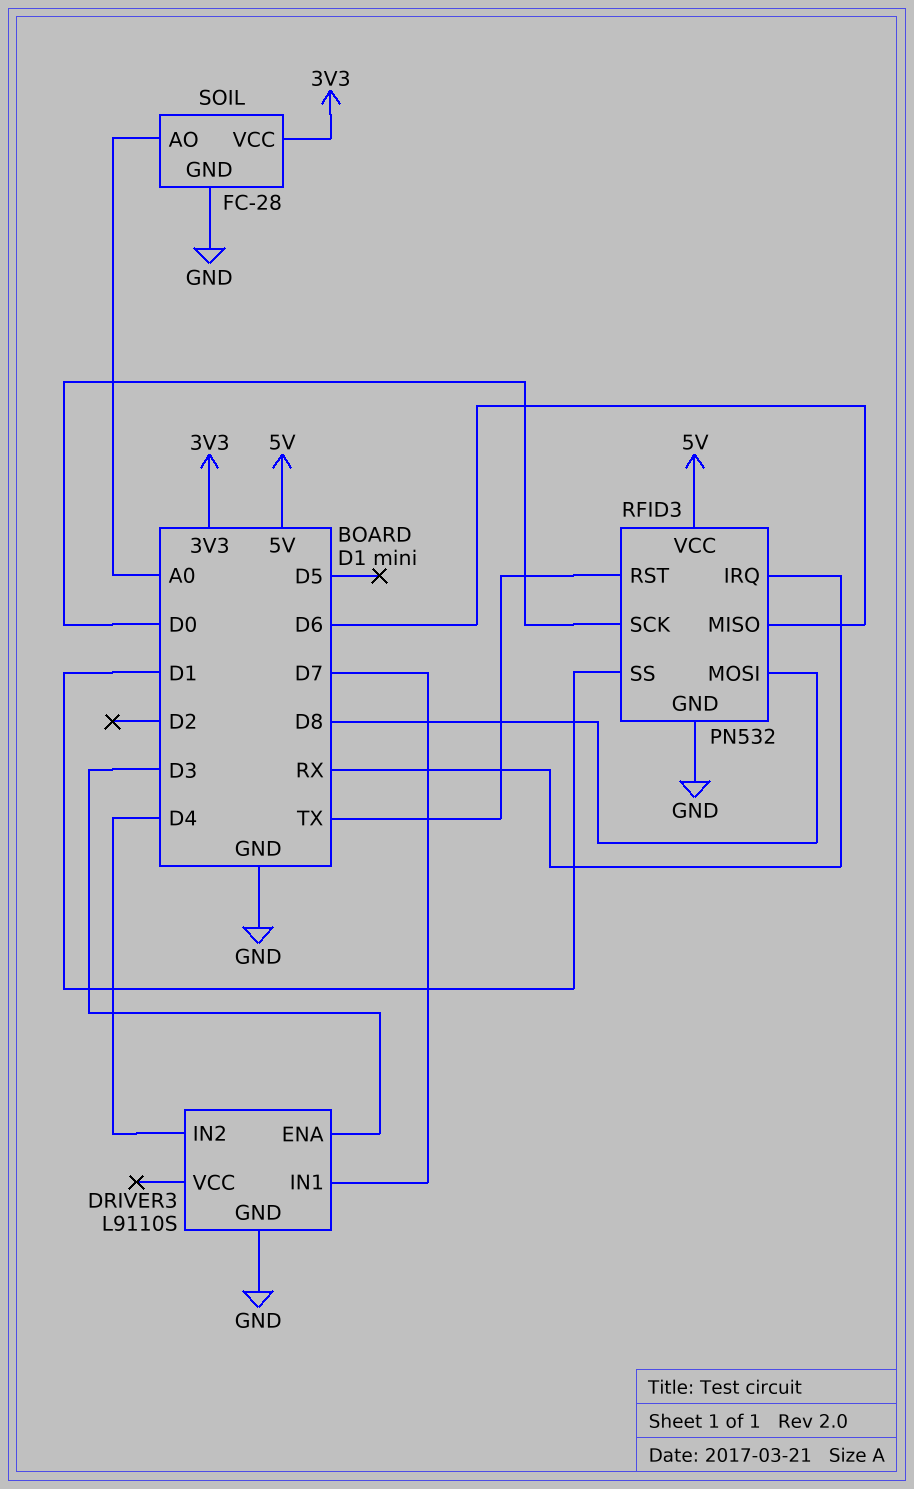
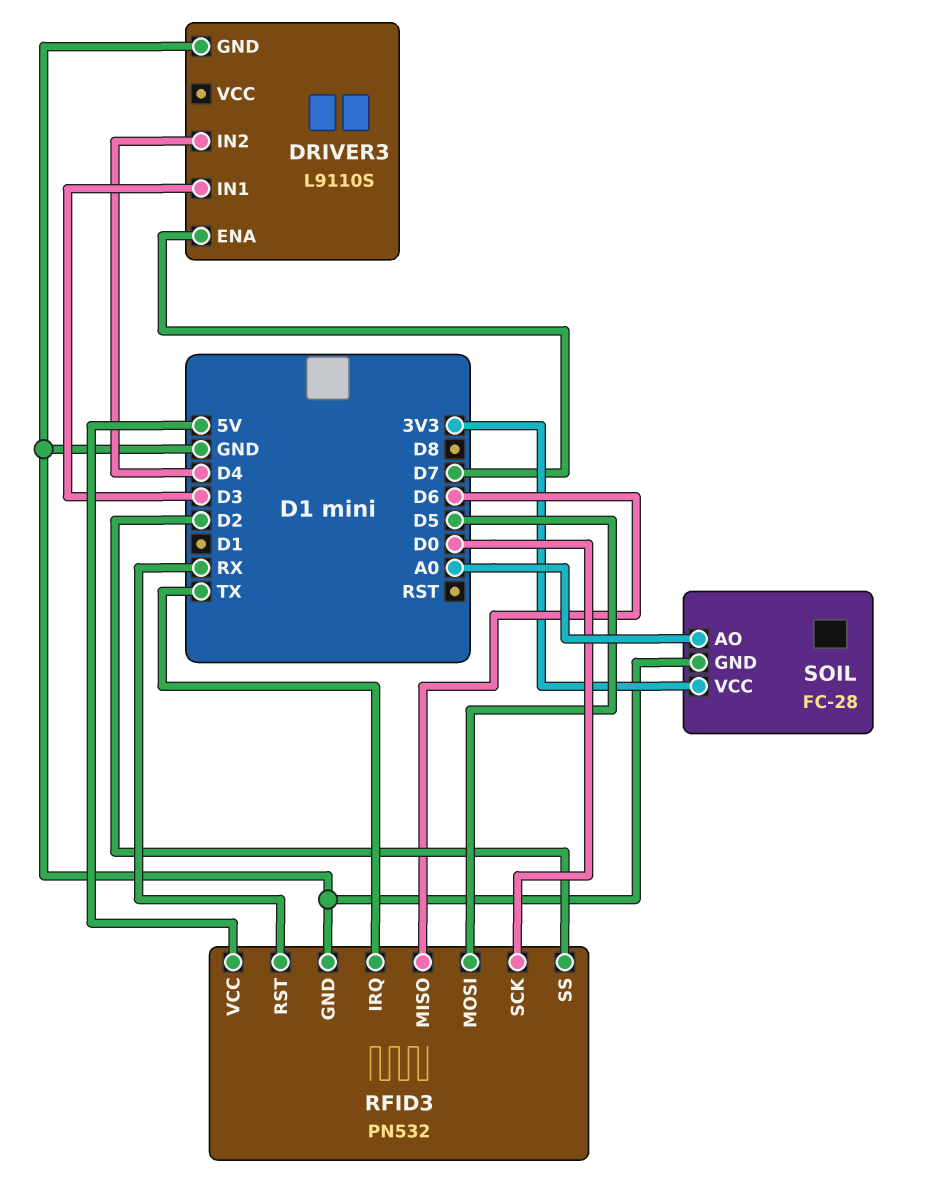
DRIVER3 pin ENA: D3 -> D7
DRIVER3 pin IN1: D7 -> D3
RFID3 pin IRQ: RX -> TX
RFID3 pin MOSI: D8 -> D5
RFID3 pin RST: TX -> RX
RFID3 pin SS: D1 -> D2

